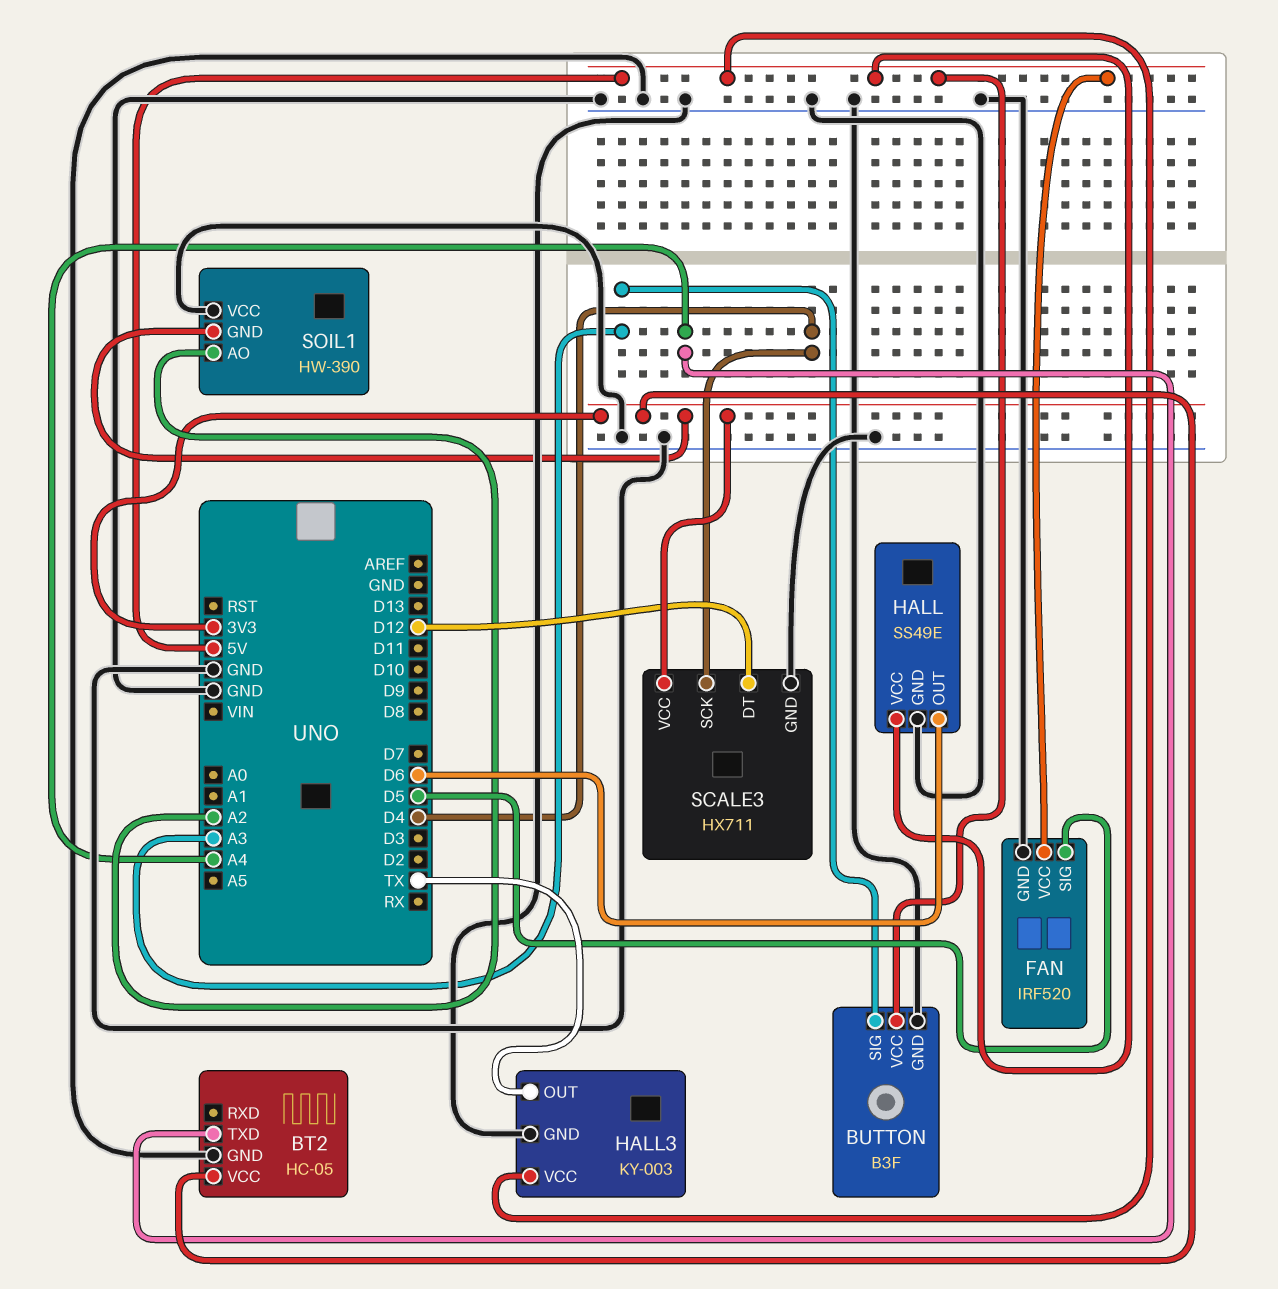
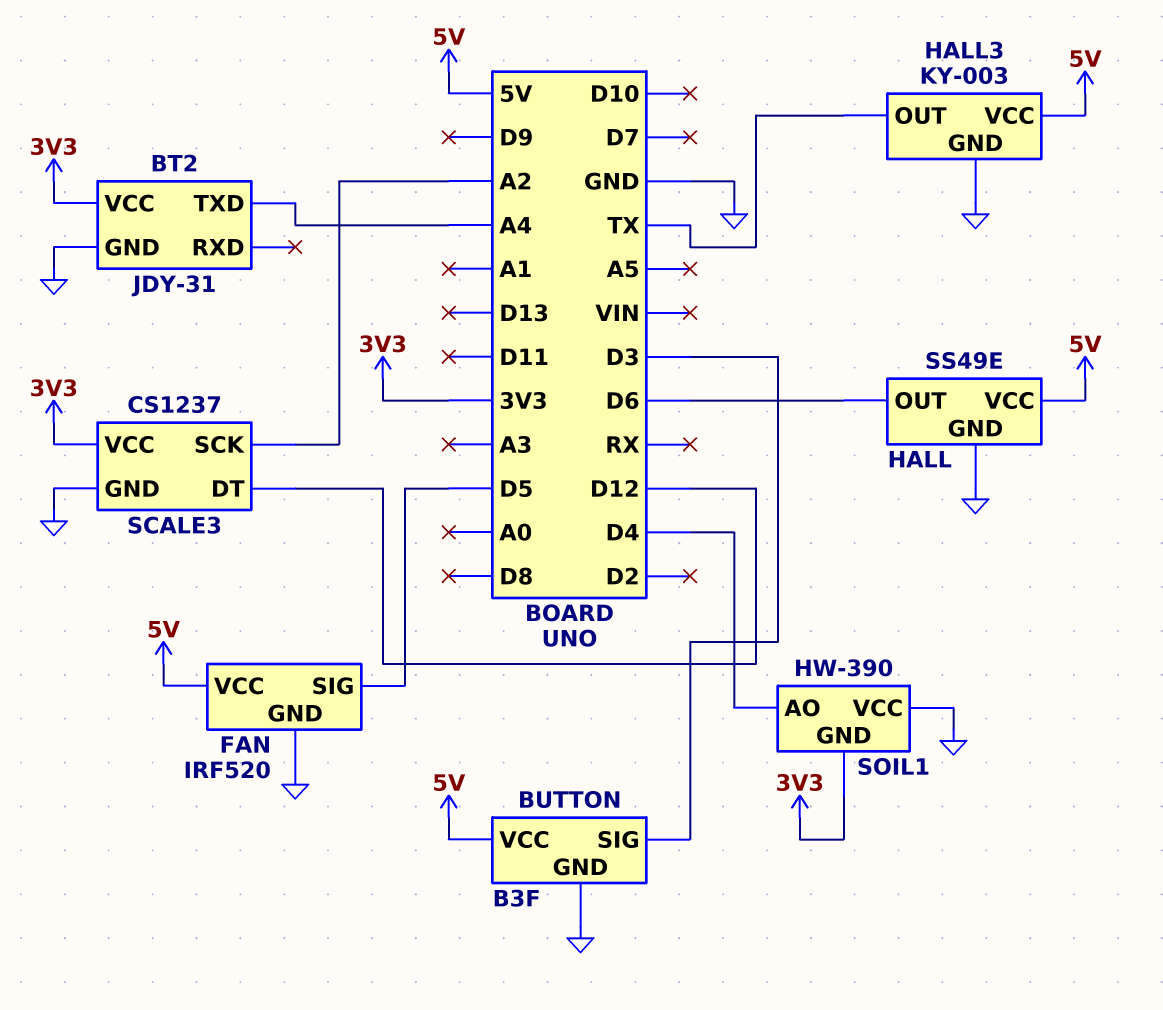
BT2: HC-05 -> JDY-31
BUTTON pin SIG: A3 -> D3
SCALE3: HX711 -> CS1237
SCALE3 pin SCK: D4 -> A2
SOIL1 pin AO: A2 -> D4

